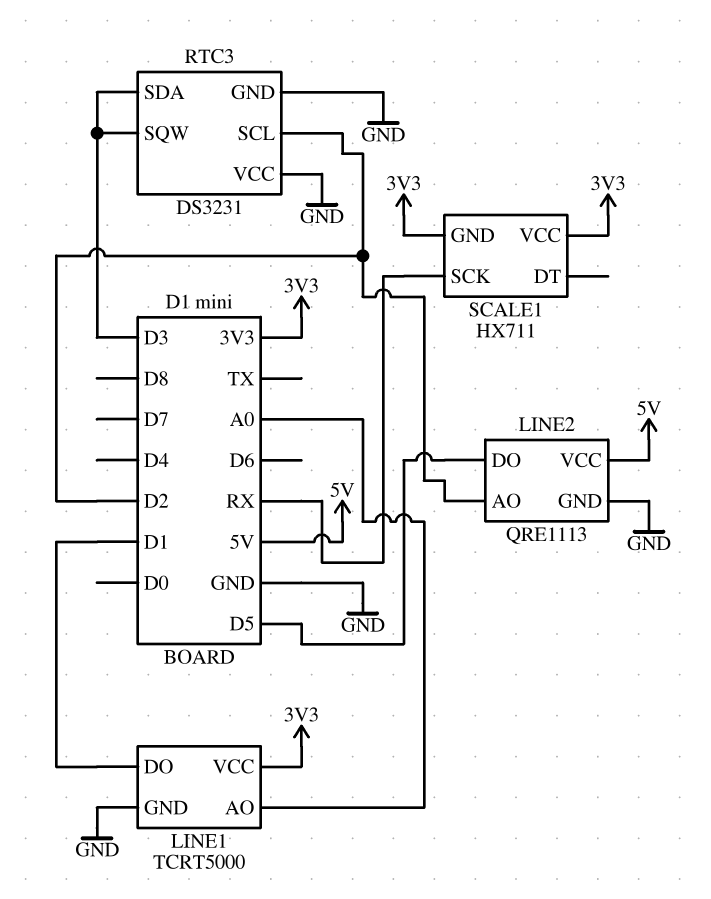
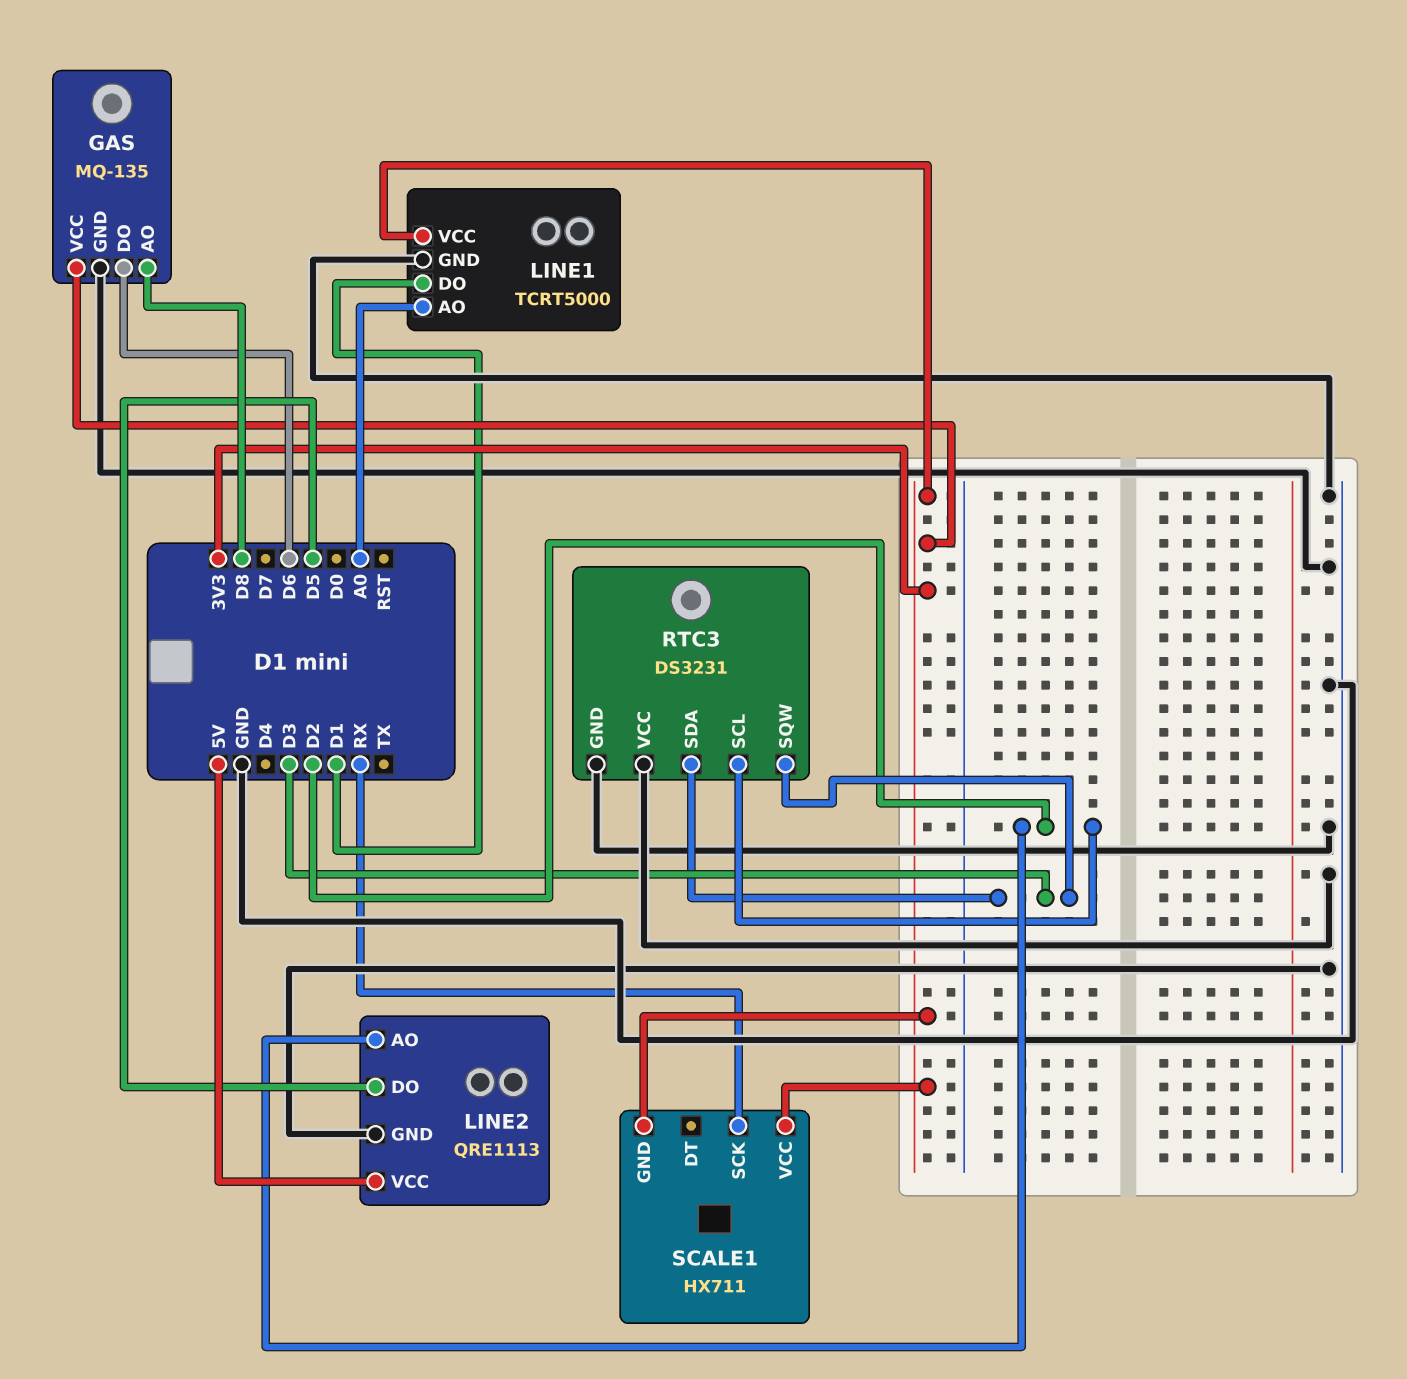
GAS: none -> MQ-135
GAS pin AO: none -> D8
GAS pin DO: none -> D6
GAS pin GND: none -> GND
GAS pin VCC: none -> 3V3

